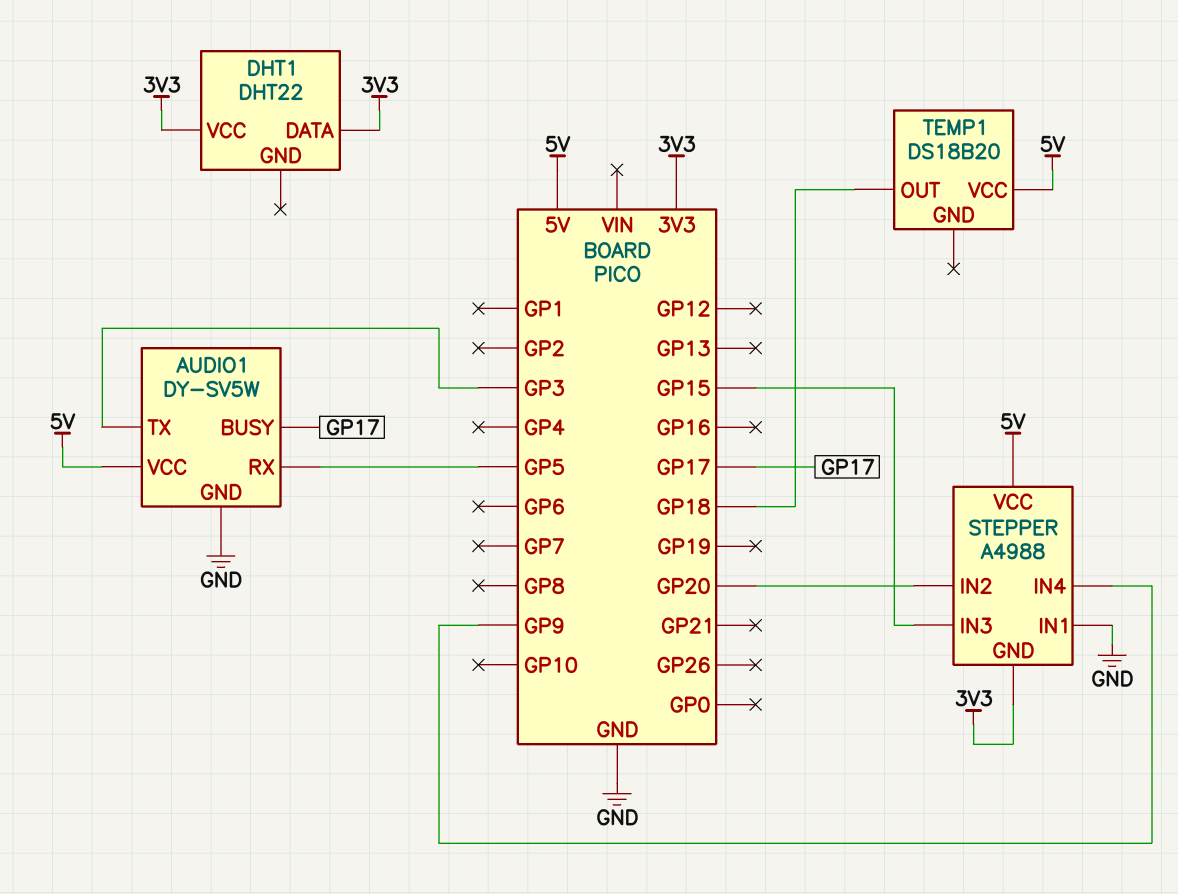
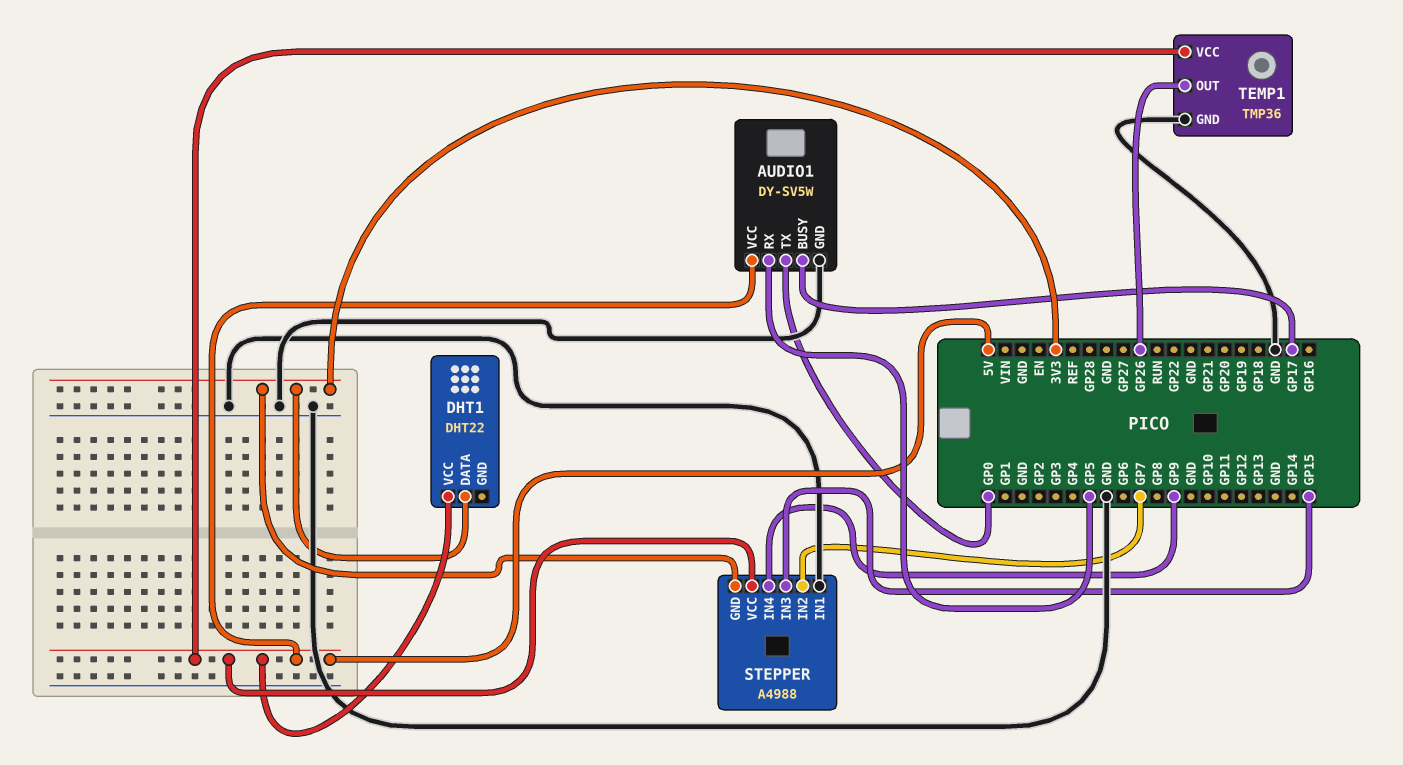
AUDIO1 pin TX: GP3 -> GP0
DHT1 pin VCC: 3V3 -> 5V
STEPPER pin IN2: GP20 -> GP7
TEMP1: DS18B20 -> TMP36
TEMP1 pin GND: none -> GND
TEMP1 pin OUT: GP18 -> GP26

